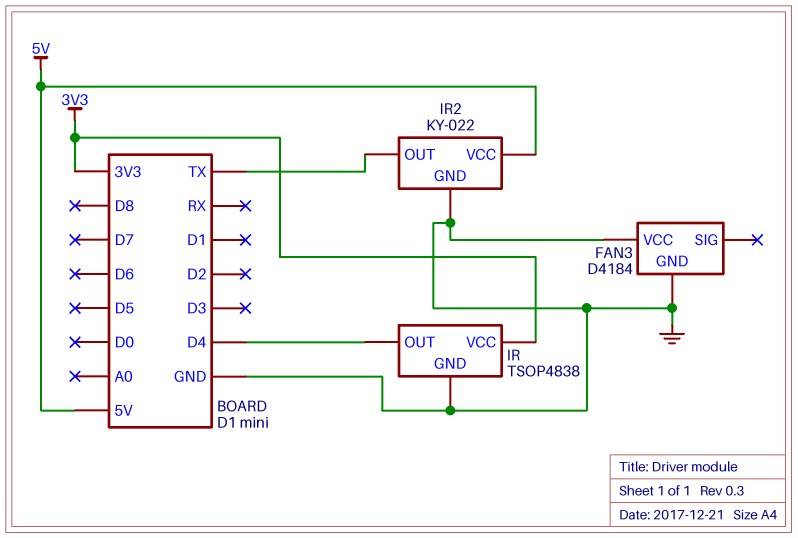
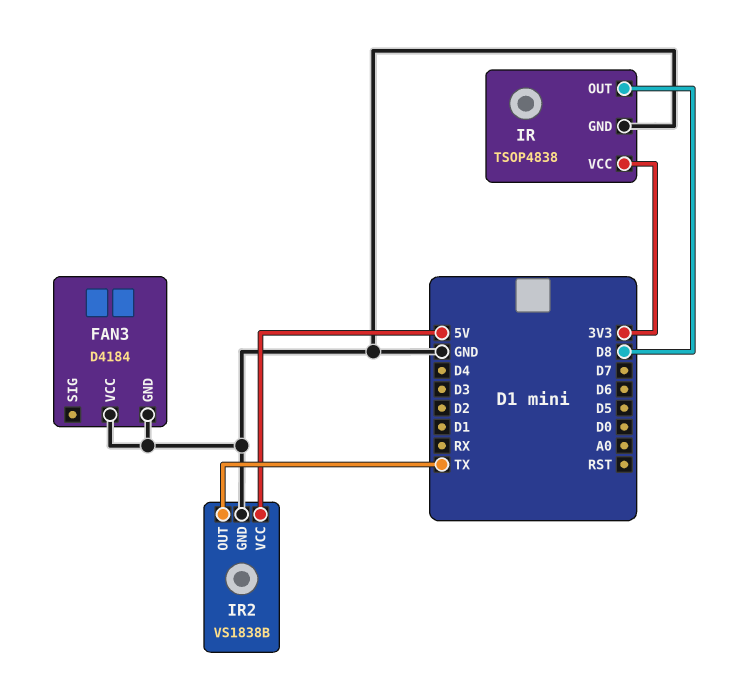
IR pin OUT: D4 -> D8
IR2: KY-022 -> VS1838B

